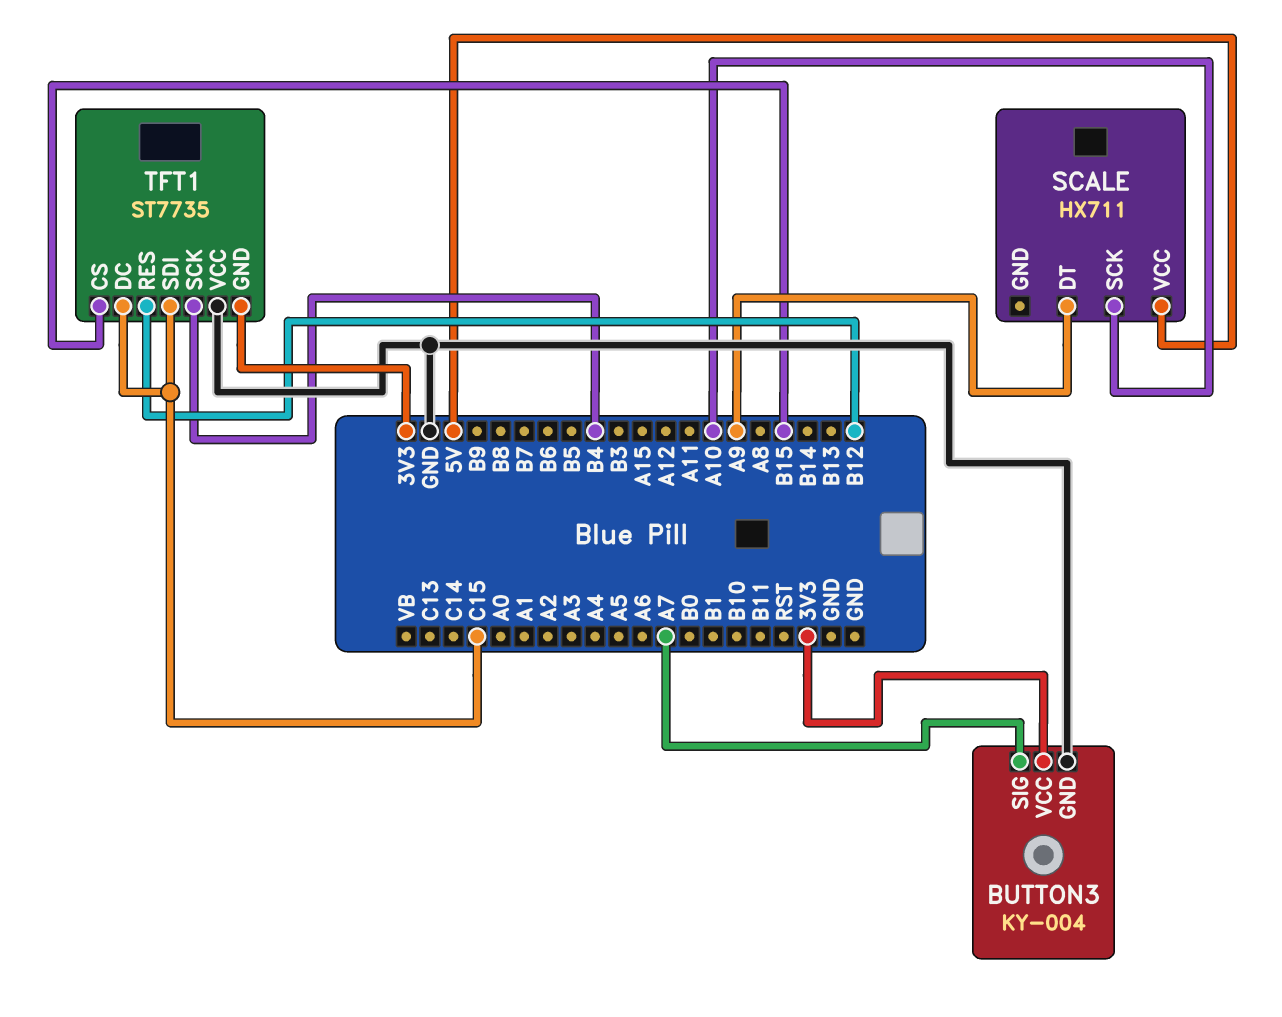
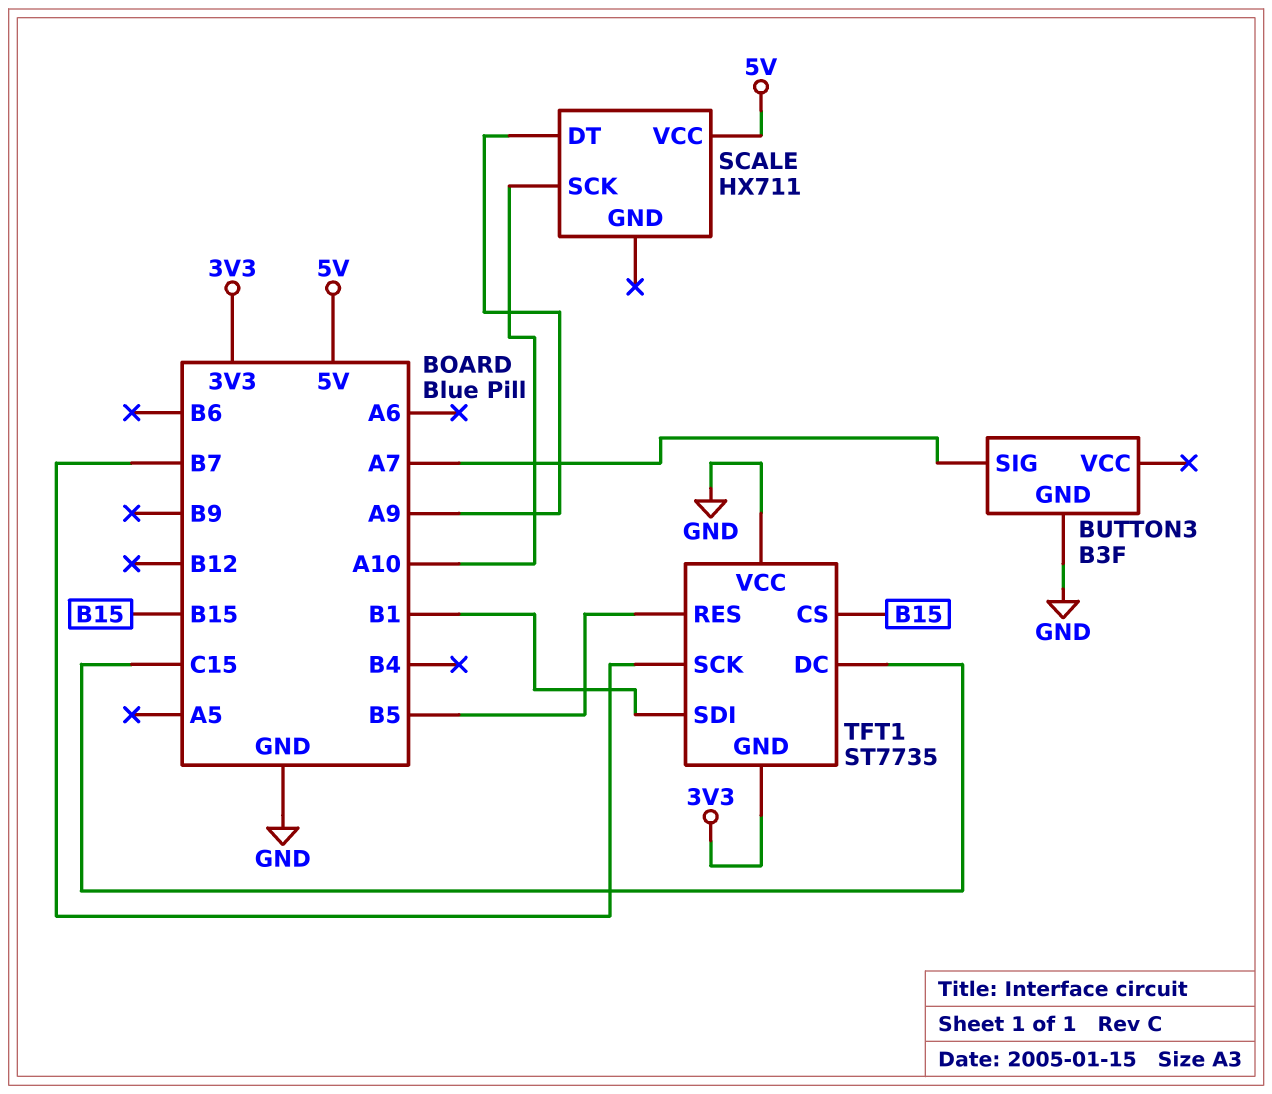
BUTTON3: KY-004 -> B3F
BUTTON3 pin VCC: 3V3 -> none
TFT1 pin RES: B12 -> B5
TFT1 pin SCK: B4 -> B7
TFT1 pin SDI: C15 -> B1

